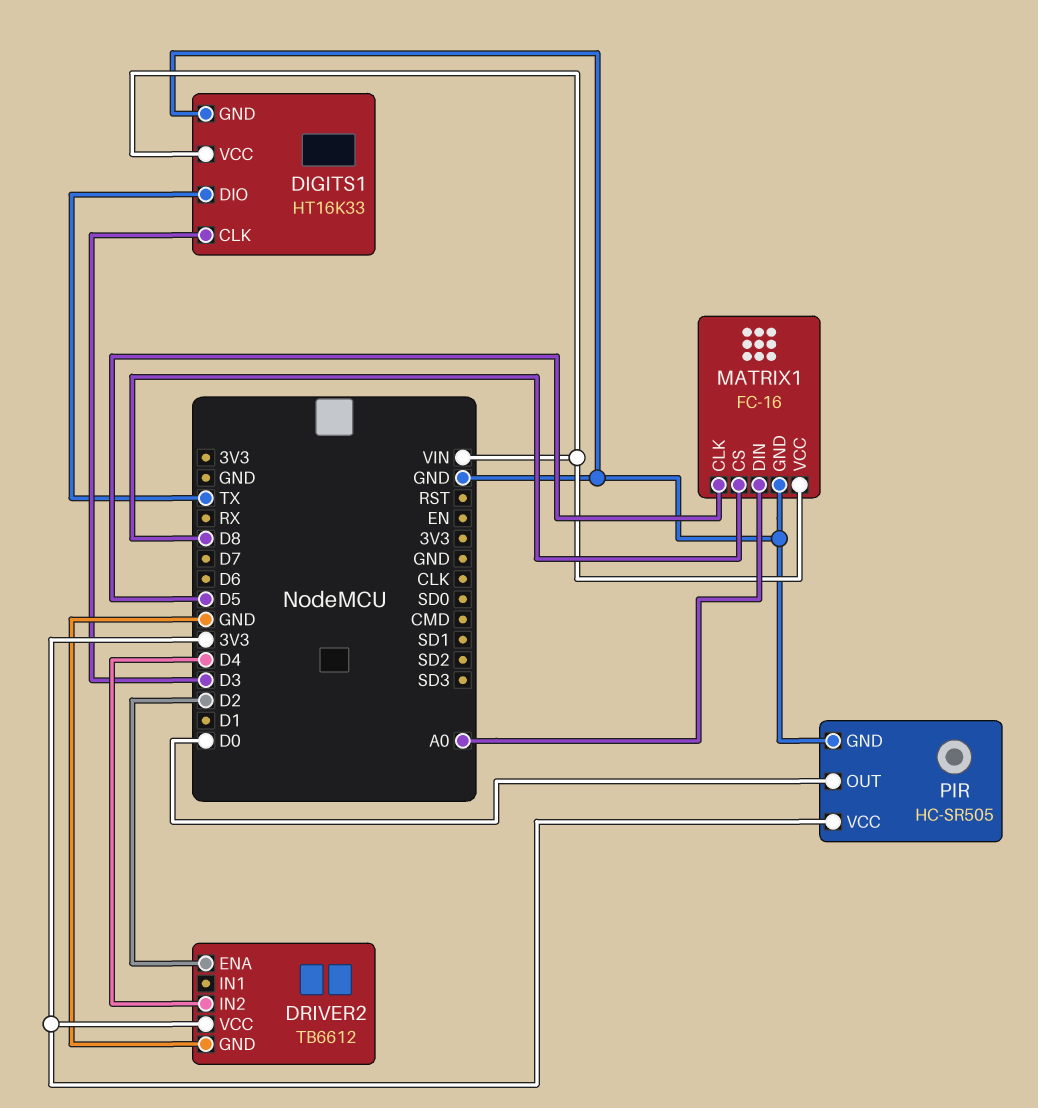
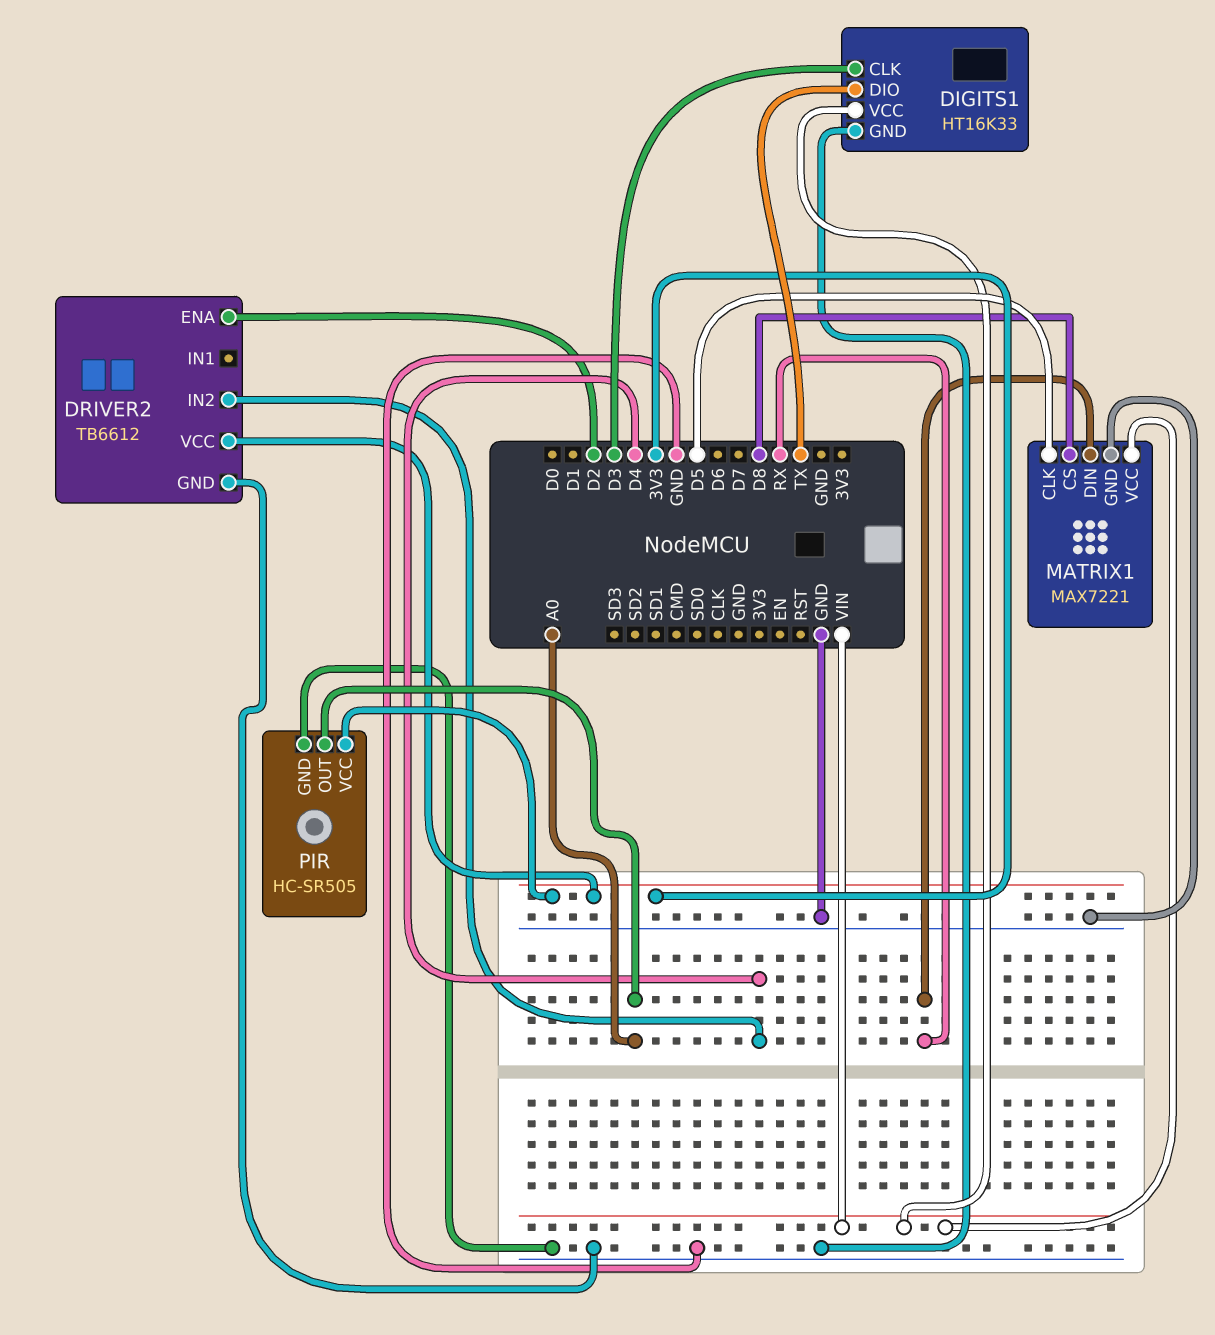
MATRIX1: FC-16 -> MAX7221
MATRIX1 pin DIN: A0 -> RX
PIR pin OUT: D0 -> A0

